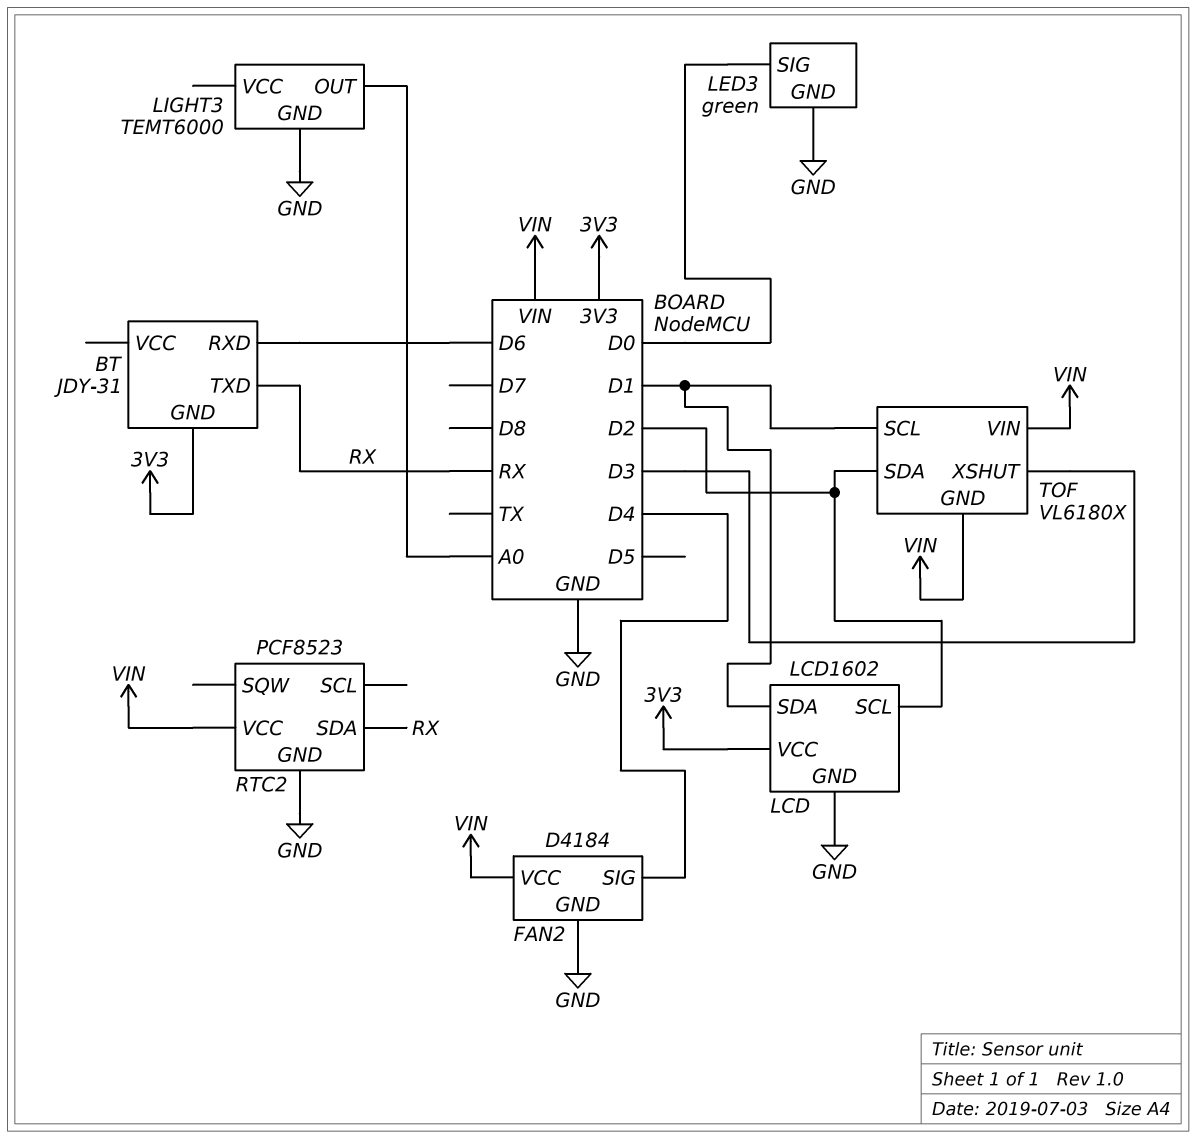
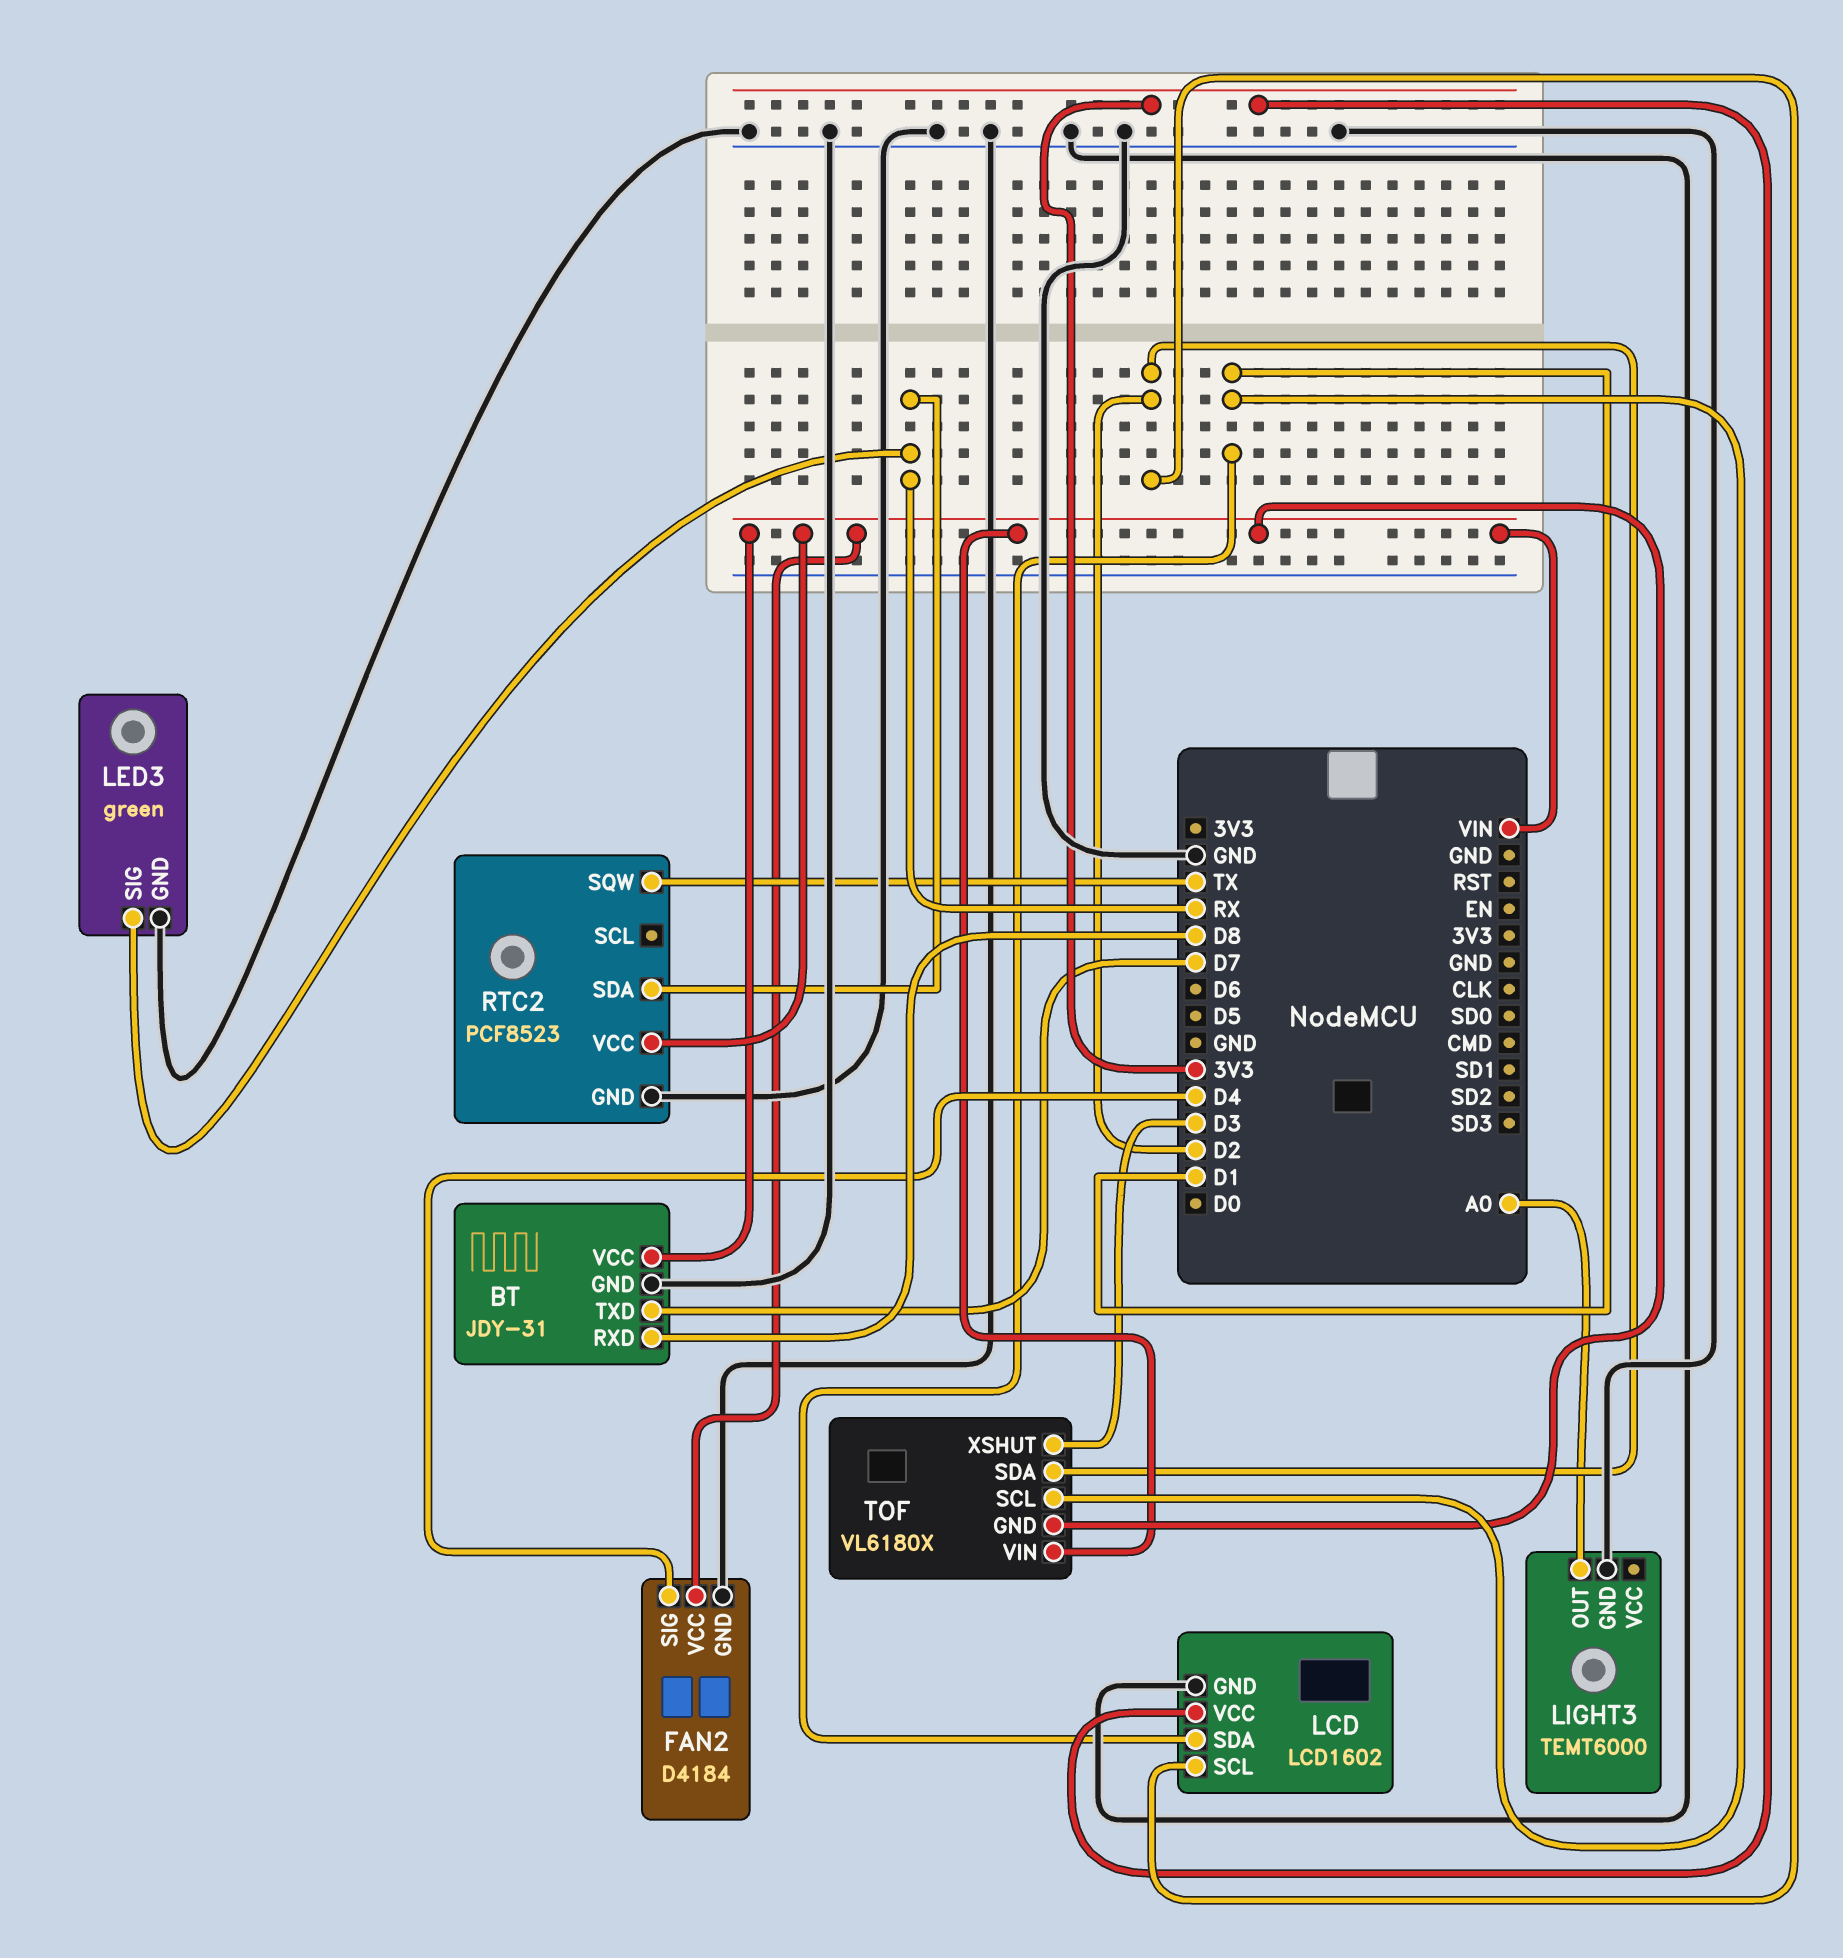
BT pin GND: 3V3 -> GND
BT pin RXD: D6 -> D8
BT pin TXD: RX -> D7
BT pin VCC: none -> VIN
LED3 pin SIG: D0 -> RX
RTC2 pin SQW: none -> TX

